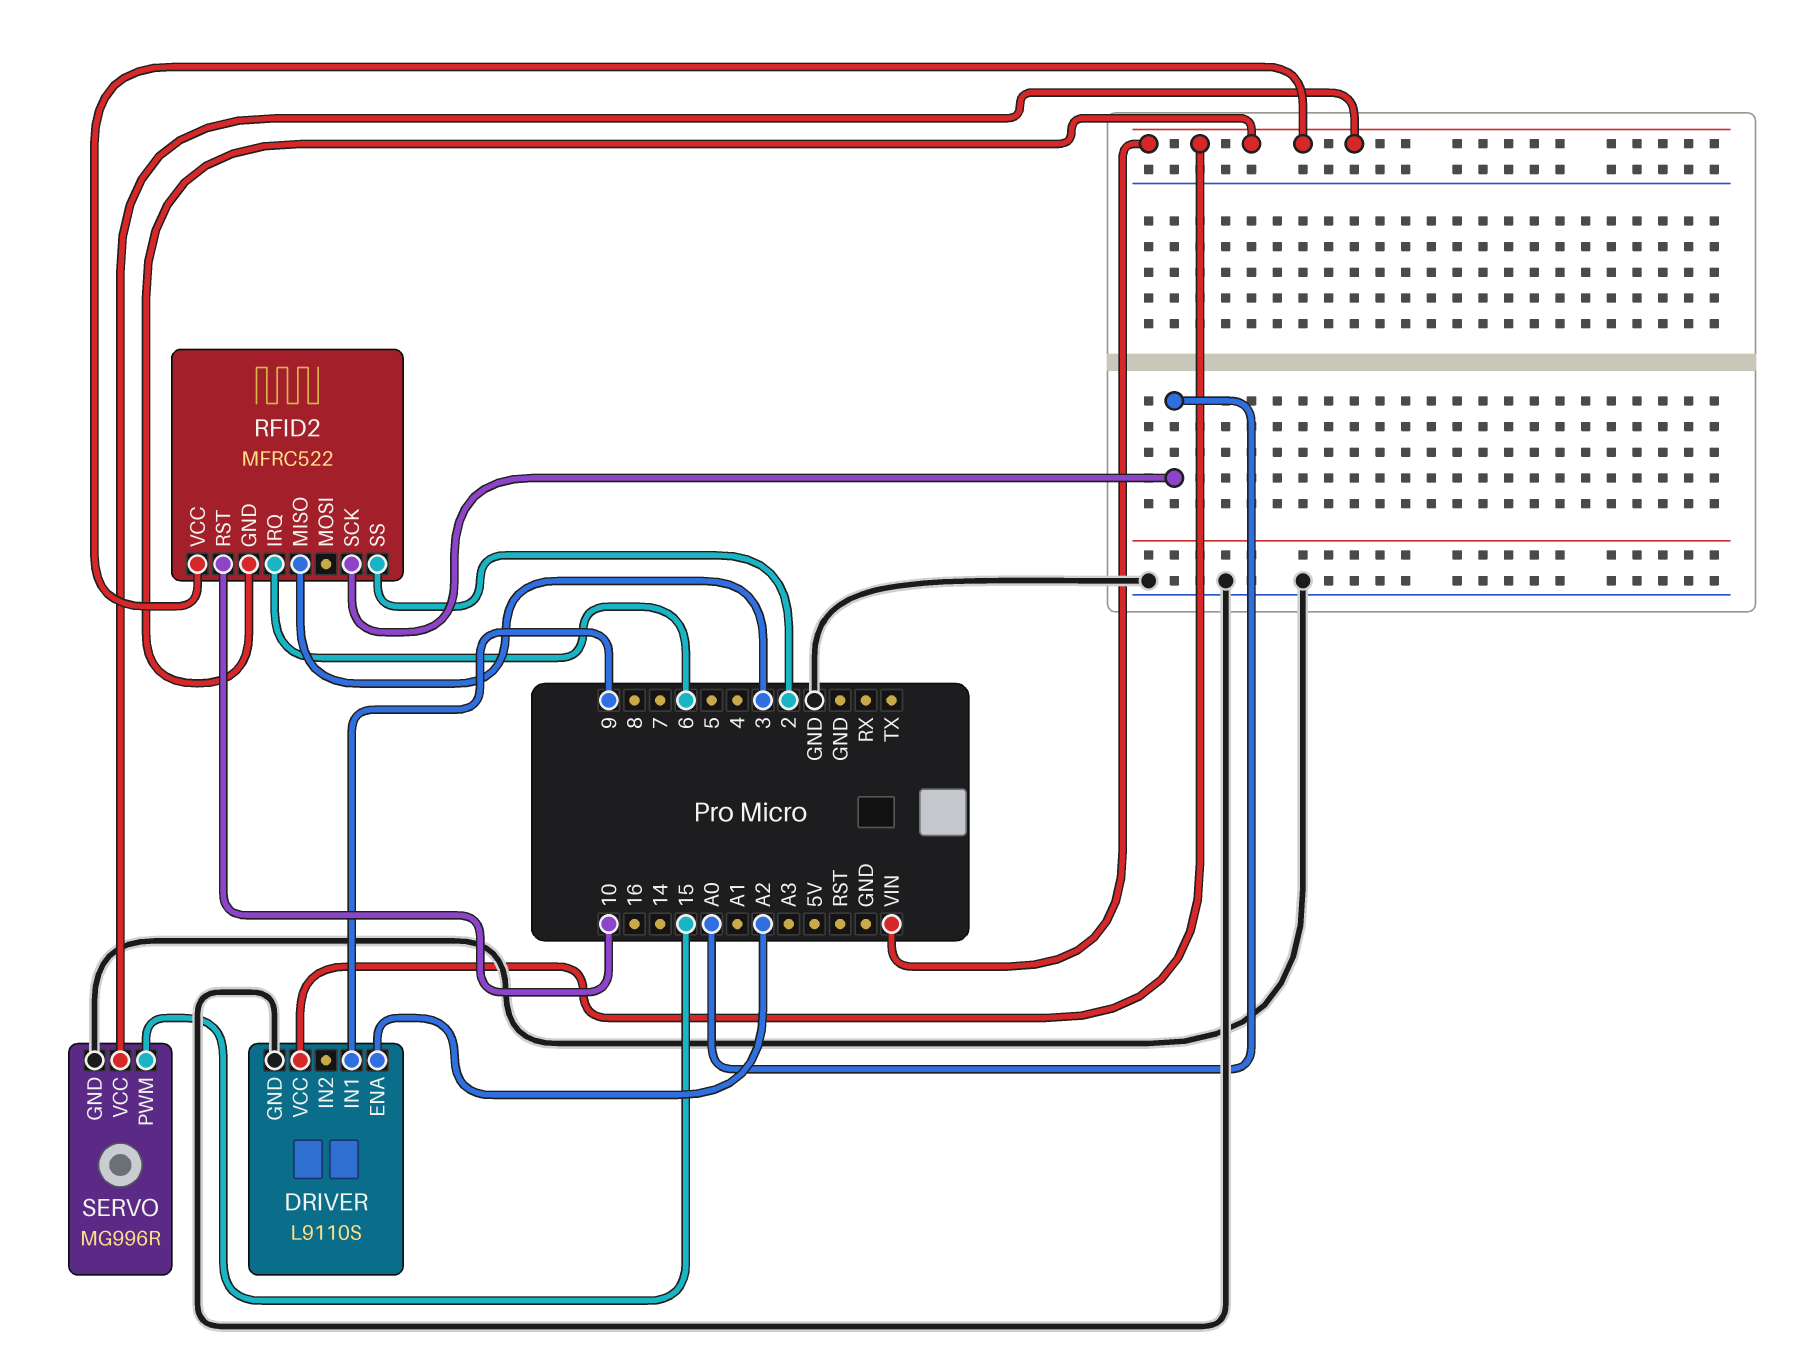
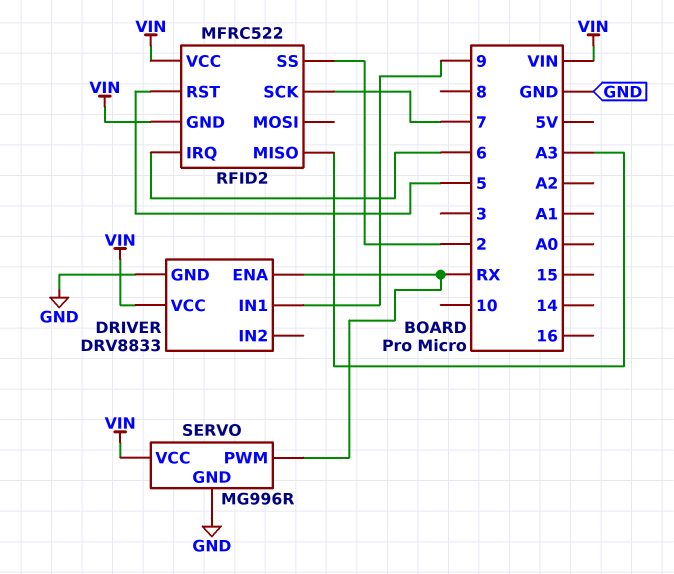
DRIVER: L9110S -> DRV8833
DRIVER pin ENA: A2 -> RX
RFID2 pin MISO: 3 -> A3
RFID2 pin RST: 10 -> 5
RFID2 pin SCK: A0 -> 7
SERVO pin PWM: 15 -> RX

